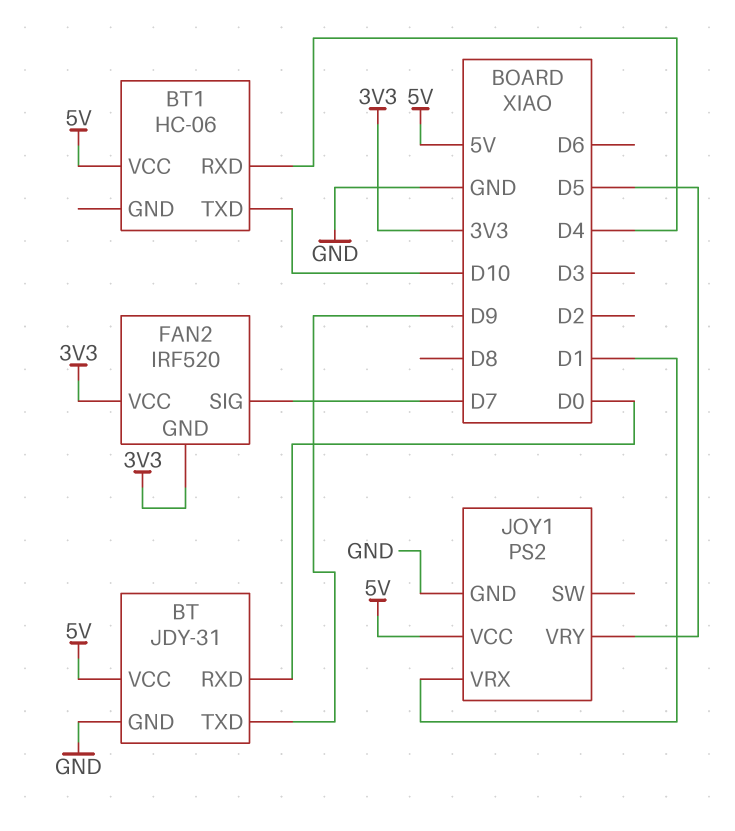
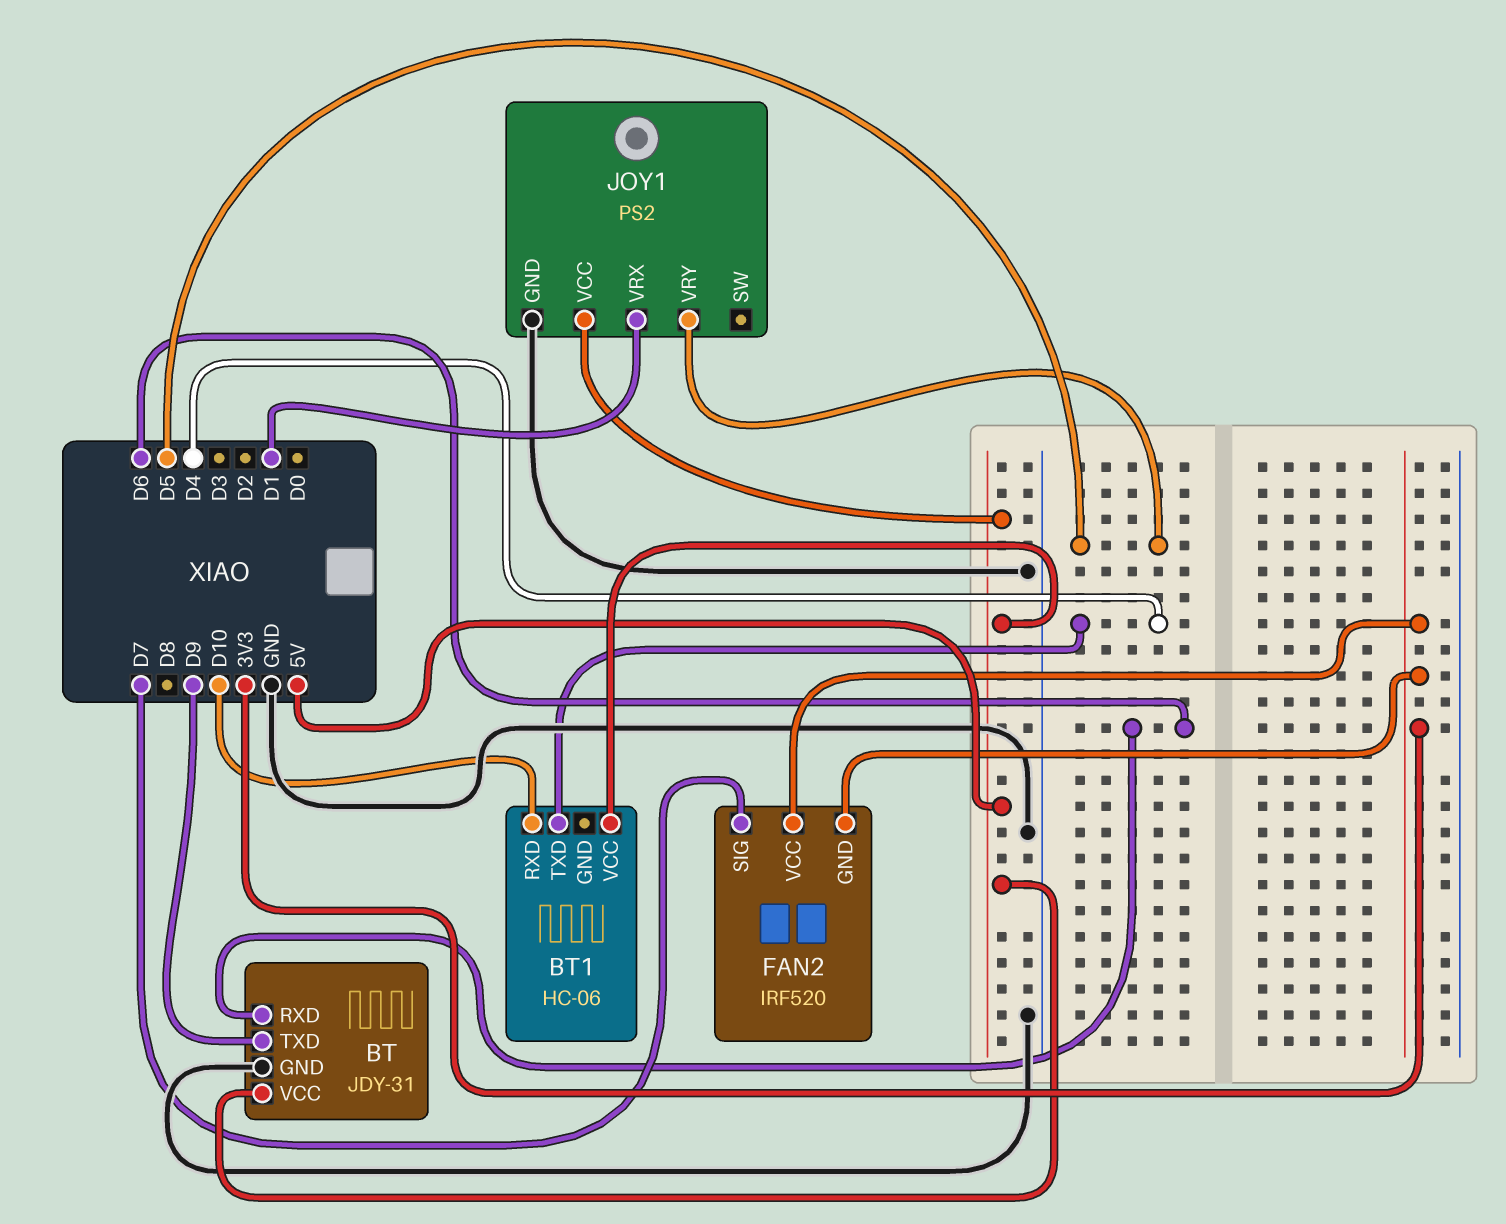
BT pin RXD: D0 -> D6
BT1 pin RXD: D4 -> D10
BT1 pin TXD: D10 -> D4

